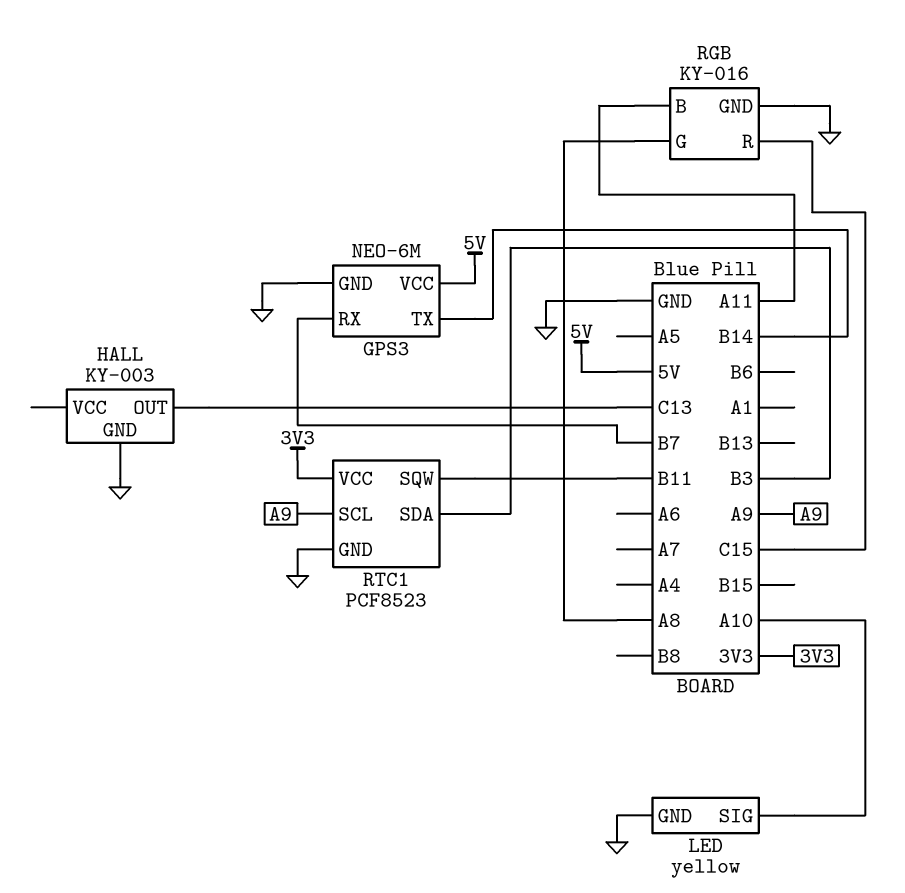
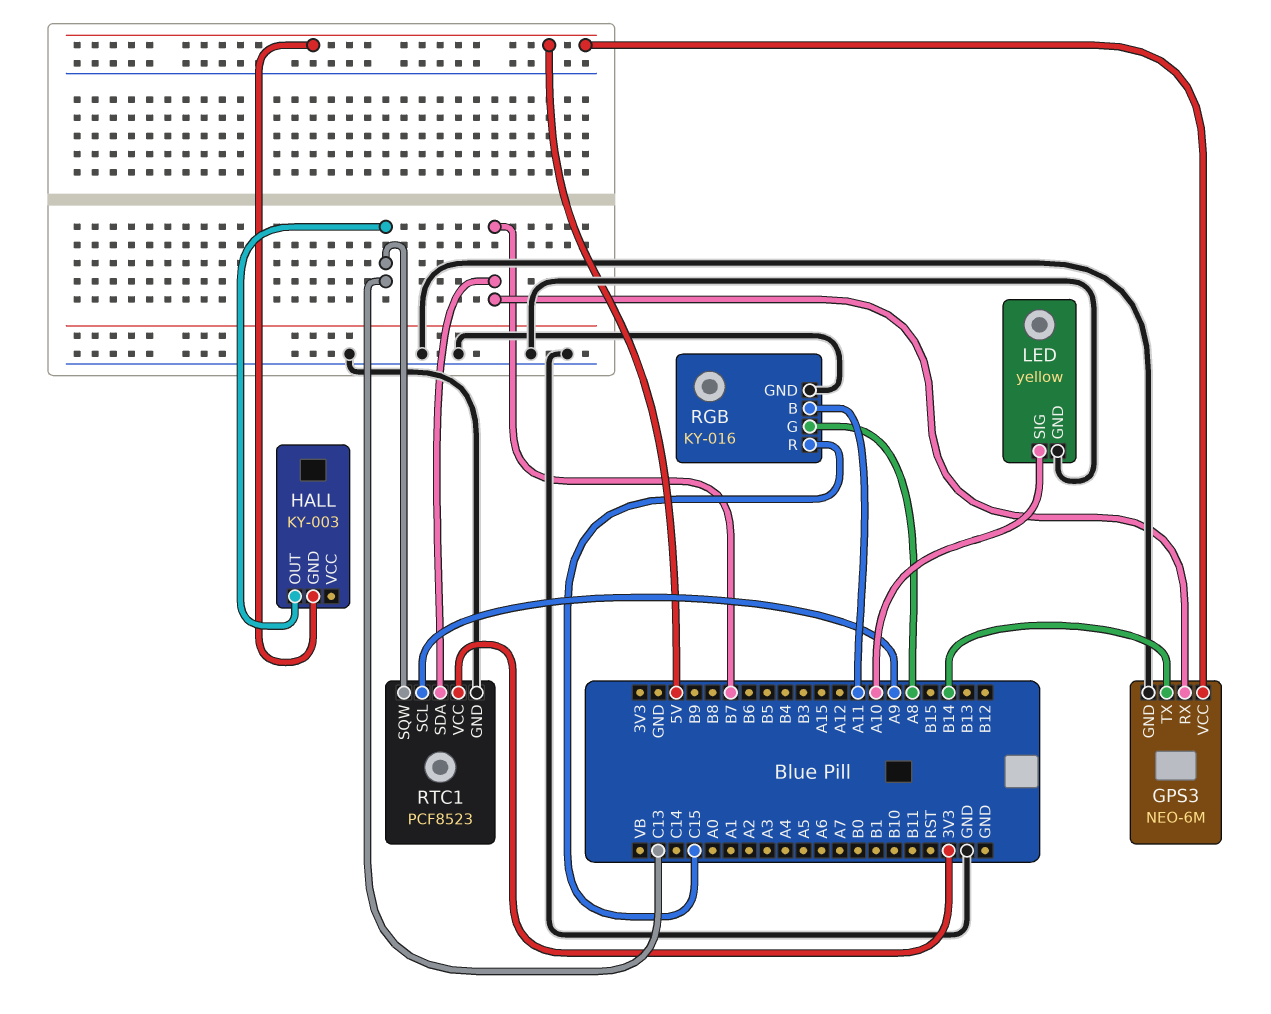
HALL pin GND: GND -> 5V
RTC1 pin SDA: B3 -> B7
RTC1 pin SQW: B11 -> C13

